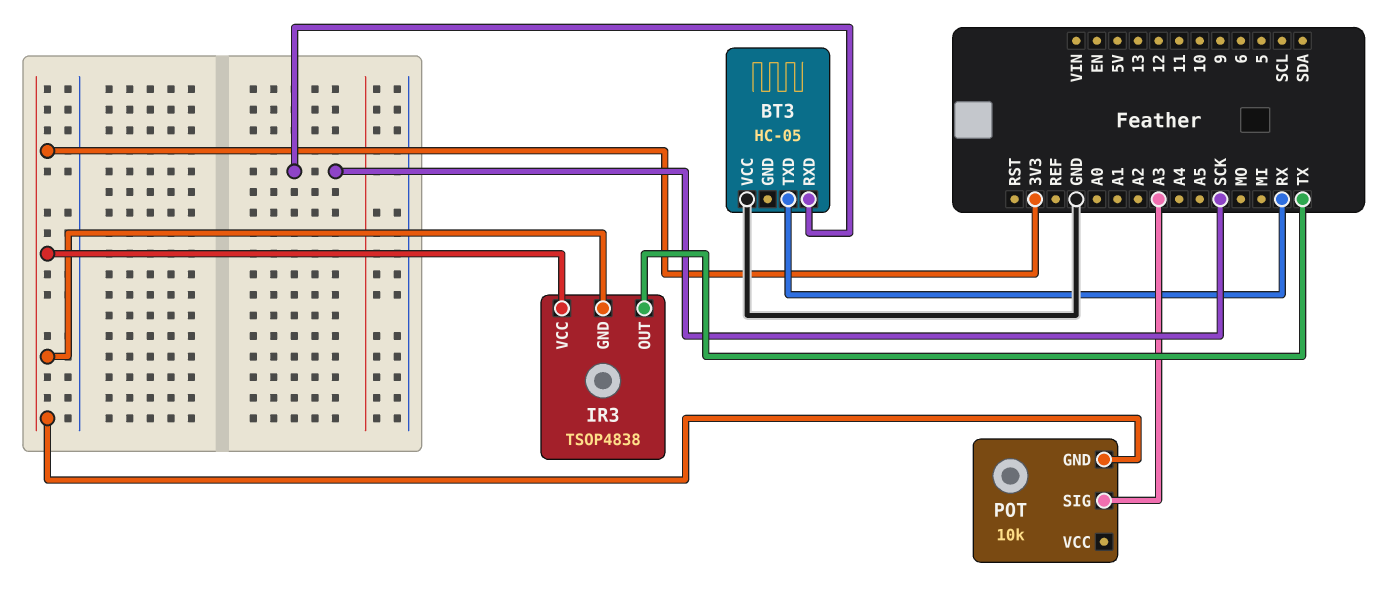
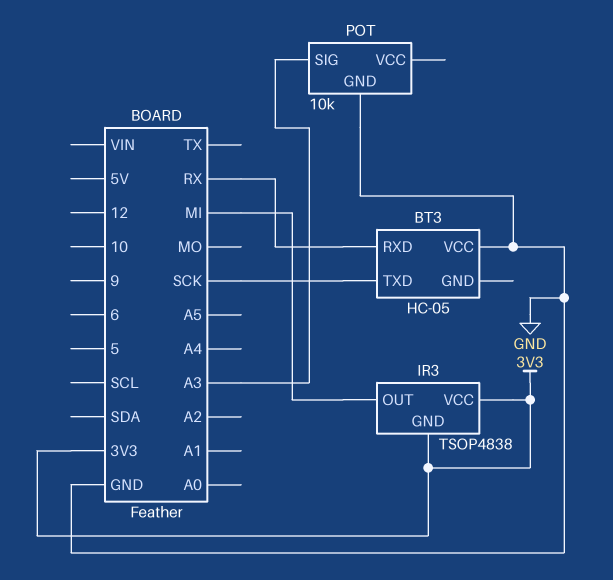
BT3 pin RXD: SCK -> RX
BT3 pin TXD: RX -> SCK
IR3 pin OUT: TX -> MI
POT pin GND: 3V3 -> GND

